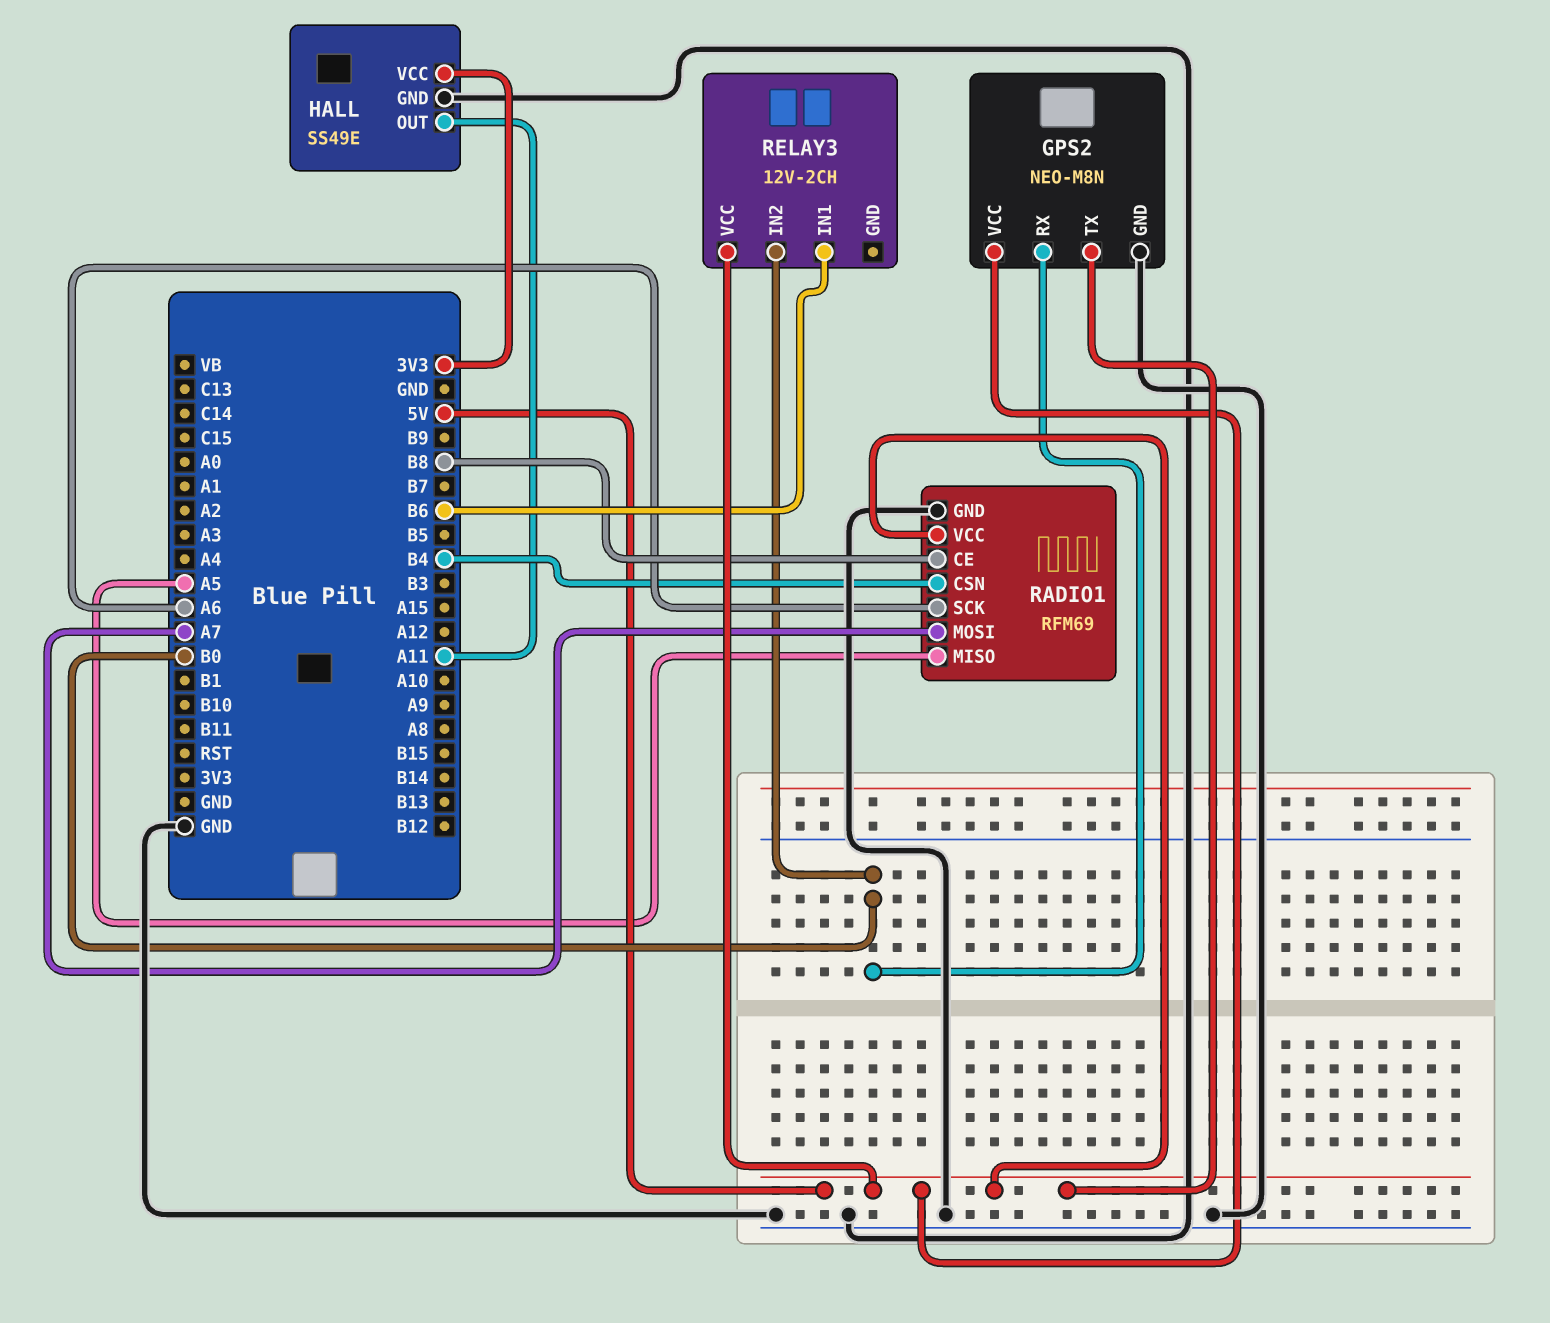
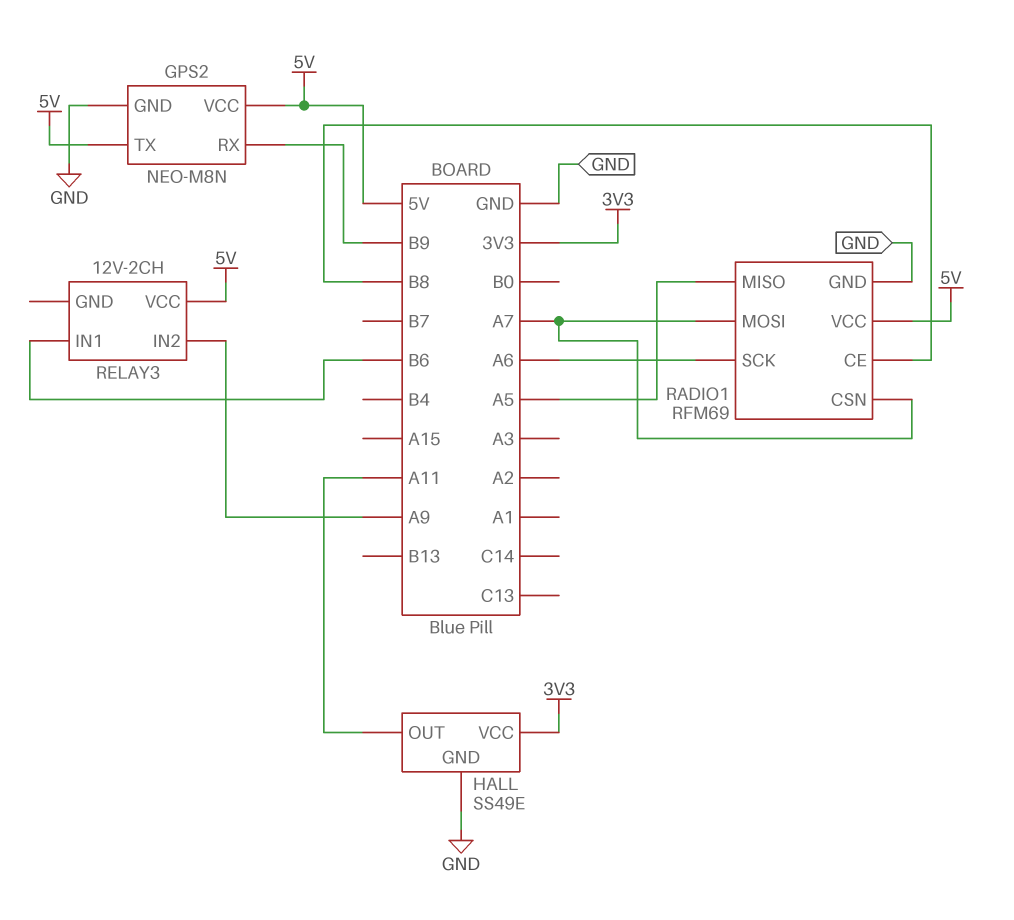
GPS2 pin RX: B0 -> B9
RADIO1 pin CSN: B4 -> A7
RELAY3 pin IN2: B0 -> A9

